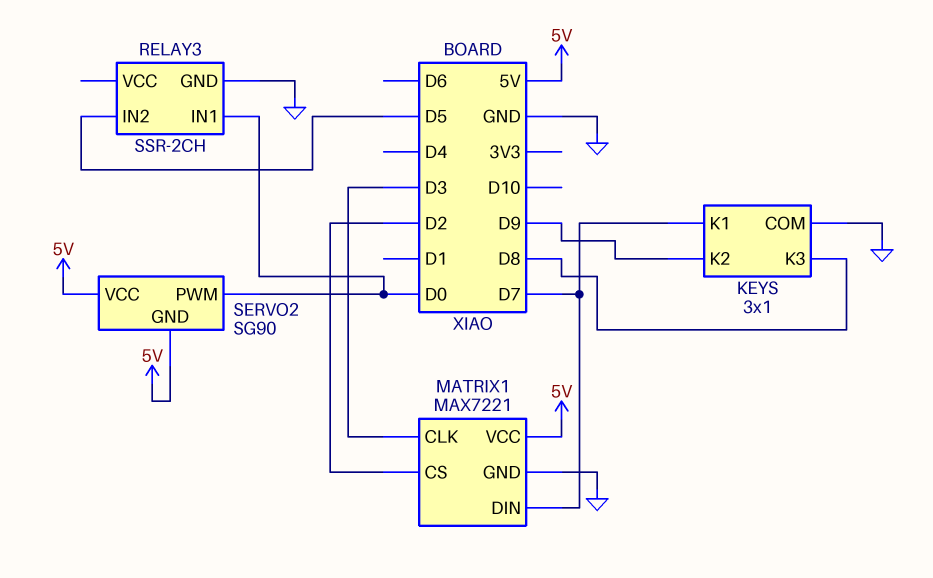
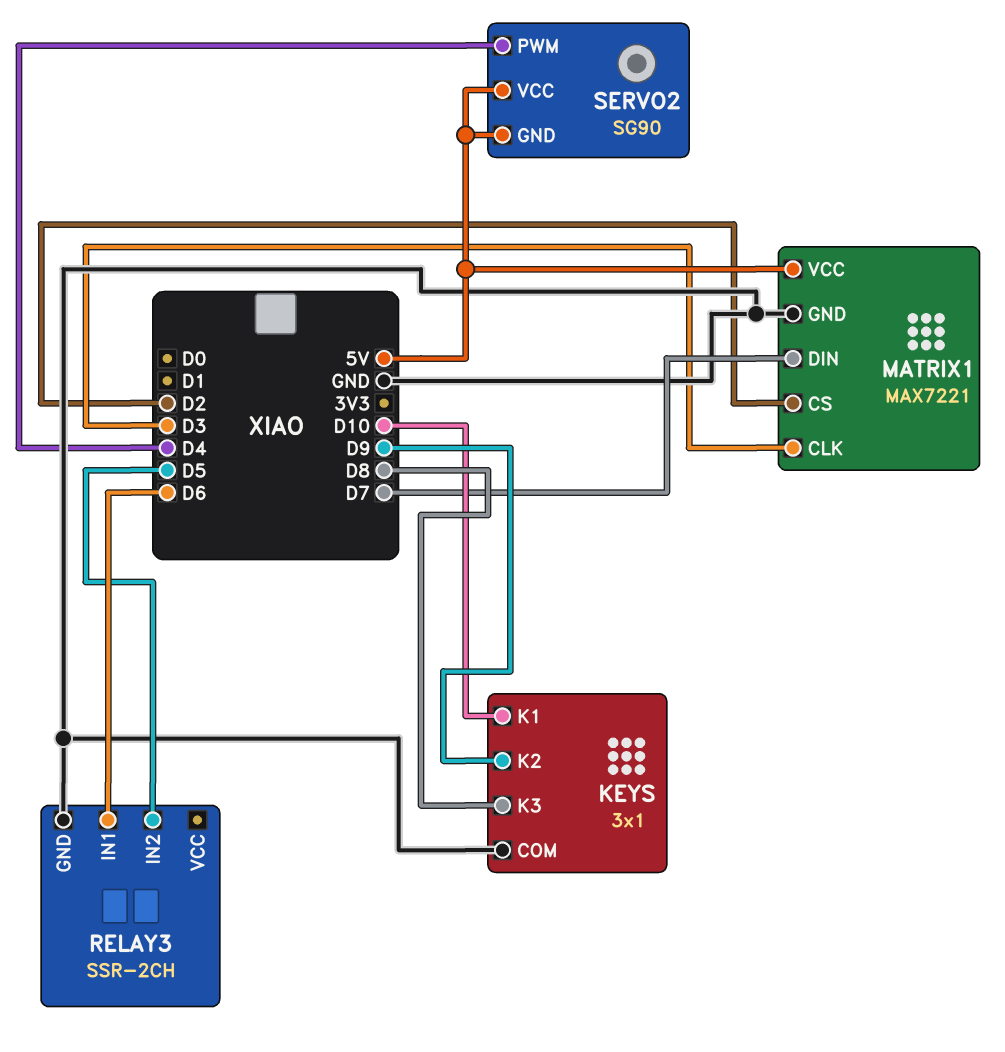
KEYS pin K1: D7 -> D10
RELAY3 pin IN1: D0 -> D6
SERVO2 pin PWM: D0 -> D4

